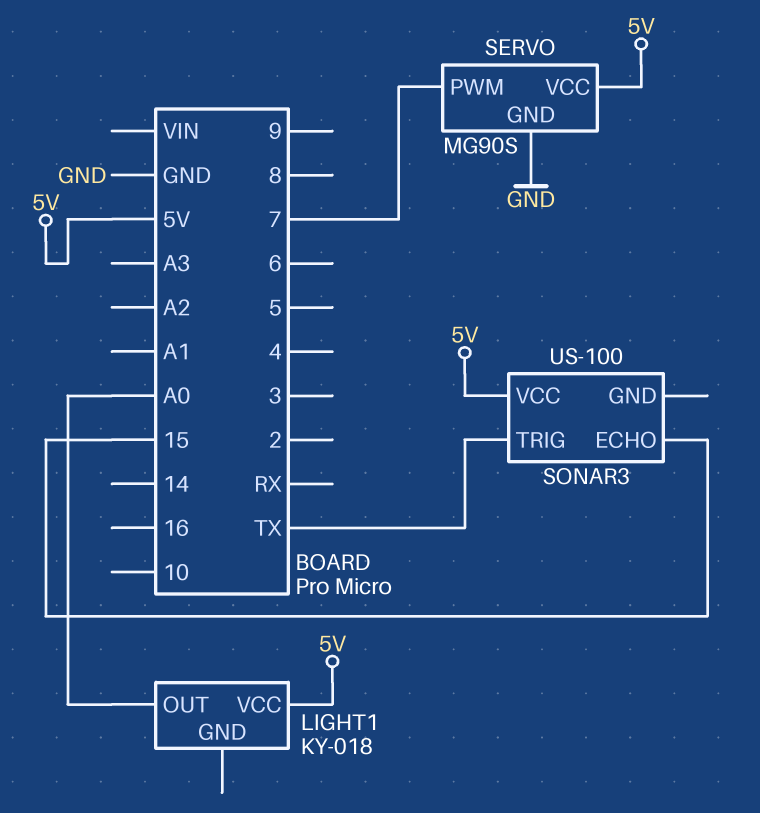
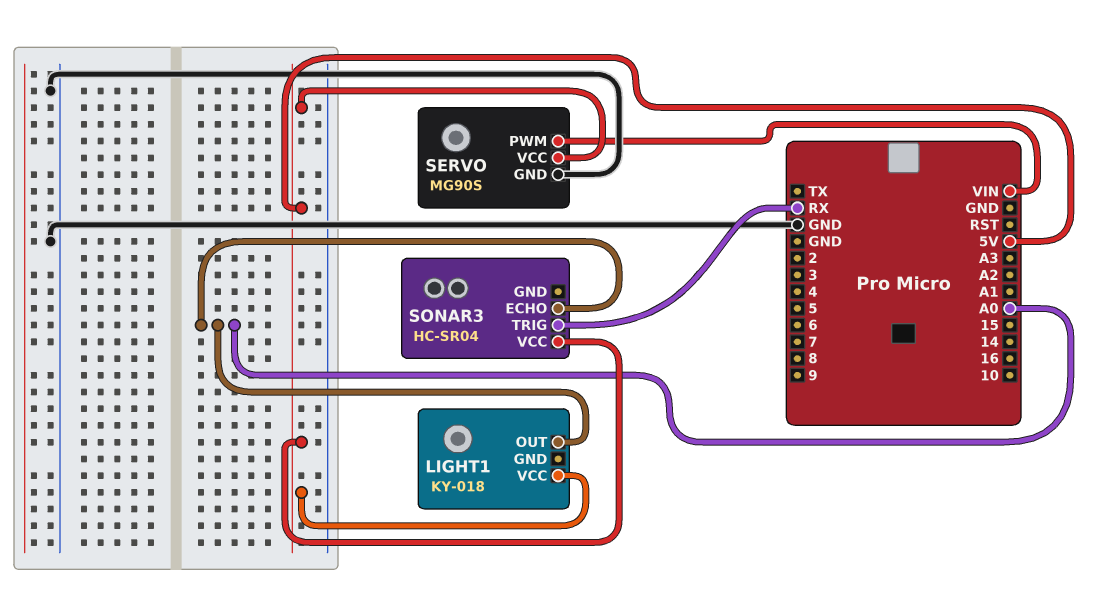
SERVO pin PWM: 7 -> VIN
SONAR3: US-100 -> HC-SR04
SONAR3 pin ECHO: 15 -> A0
SONAR3 pin TRIG: TX -> RX

